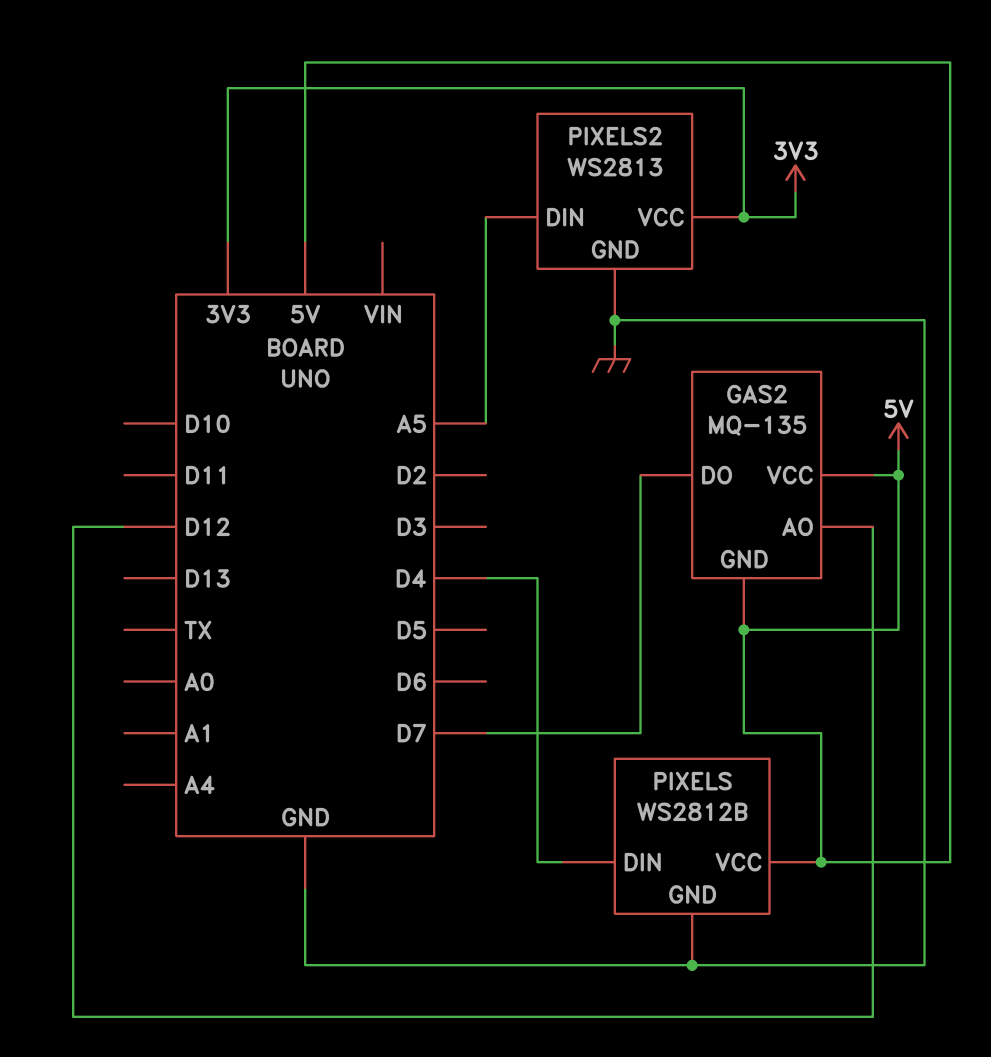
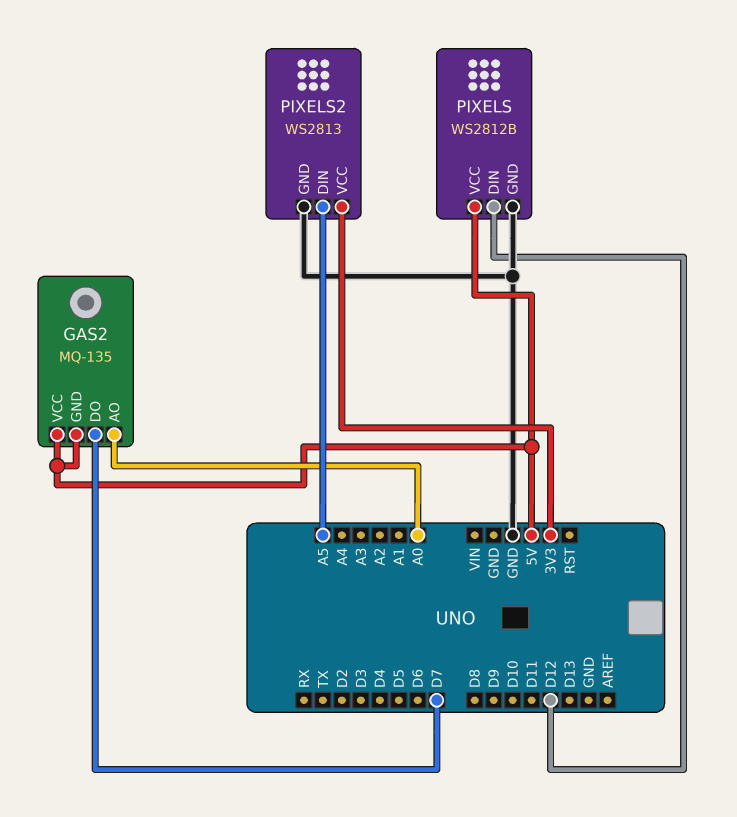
GAS2 pin AO: D12 -> A0
PIXELS pin DIN: D4 -> D12

